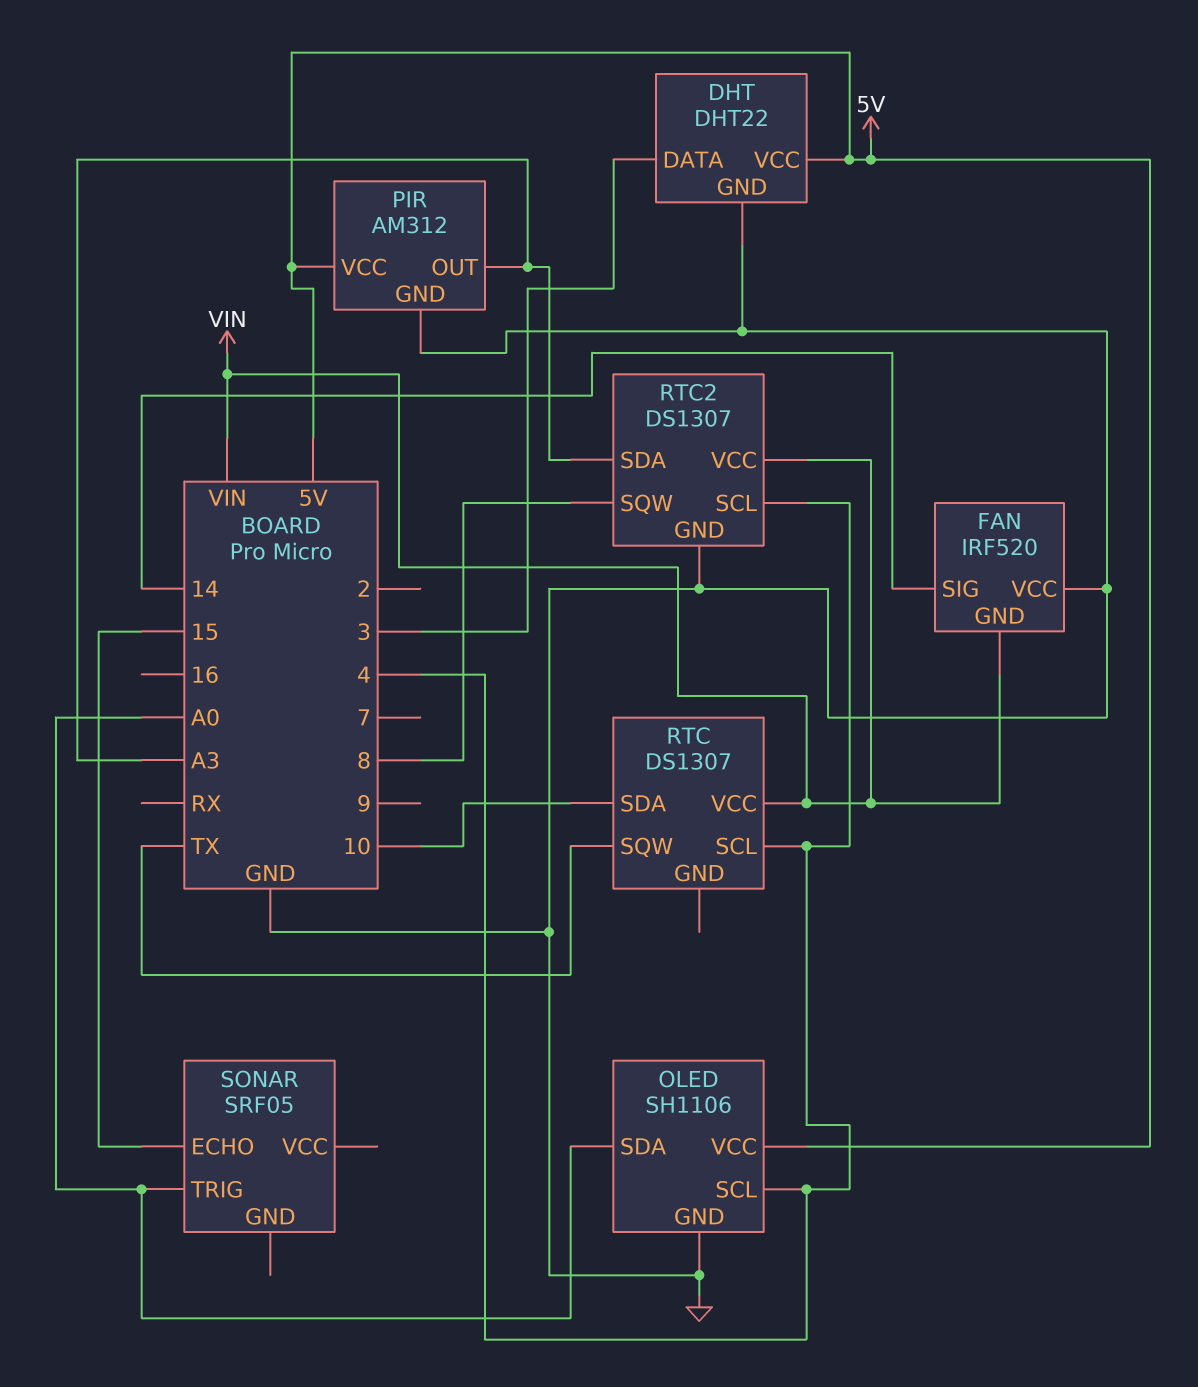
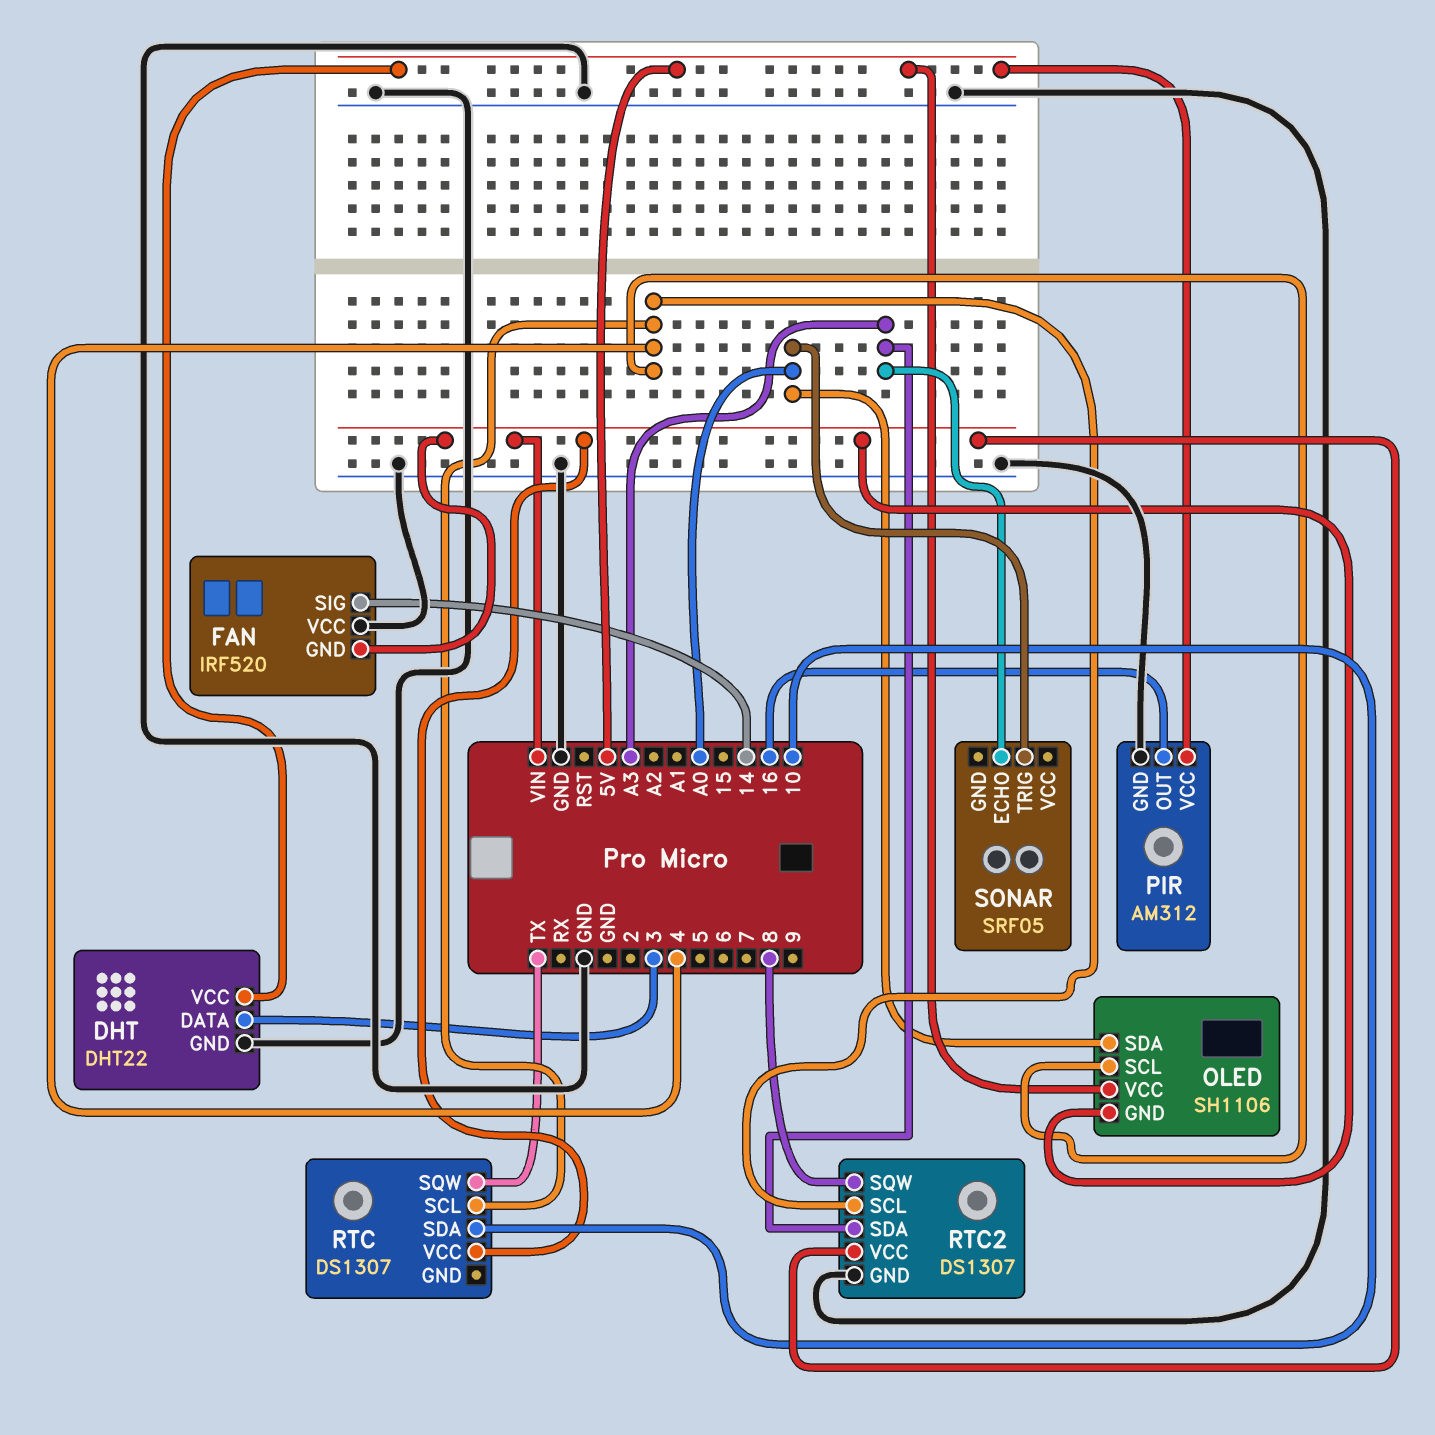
OLED pin GND: GND -> VIN
PIR pin OUT: A3 -> 16
SONAR pin ECHO: 15 -> A3

